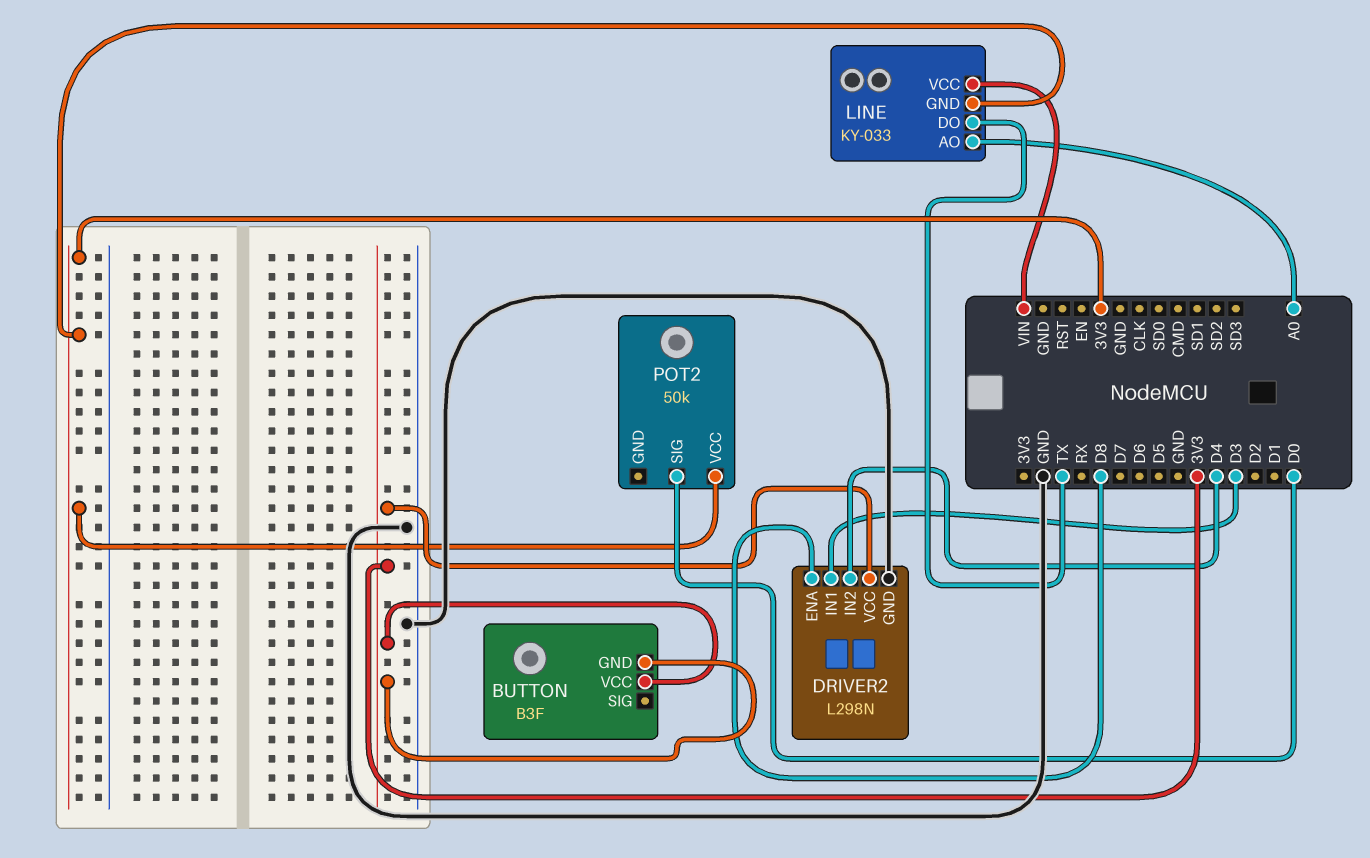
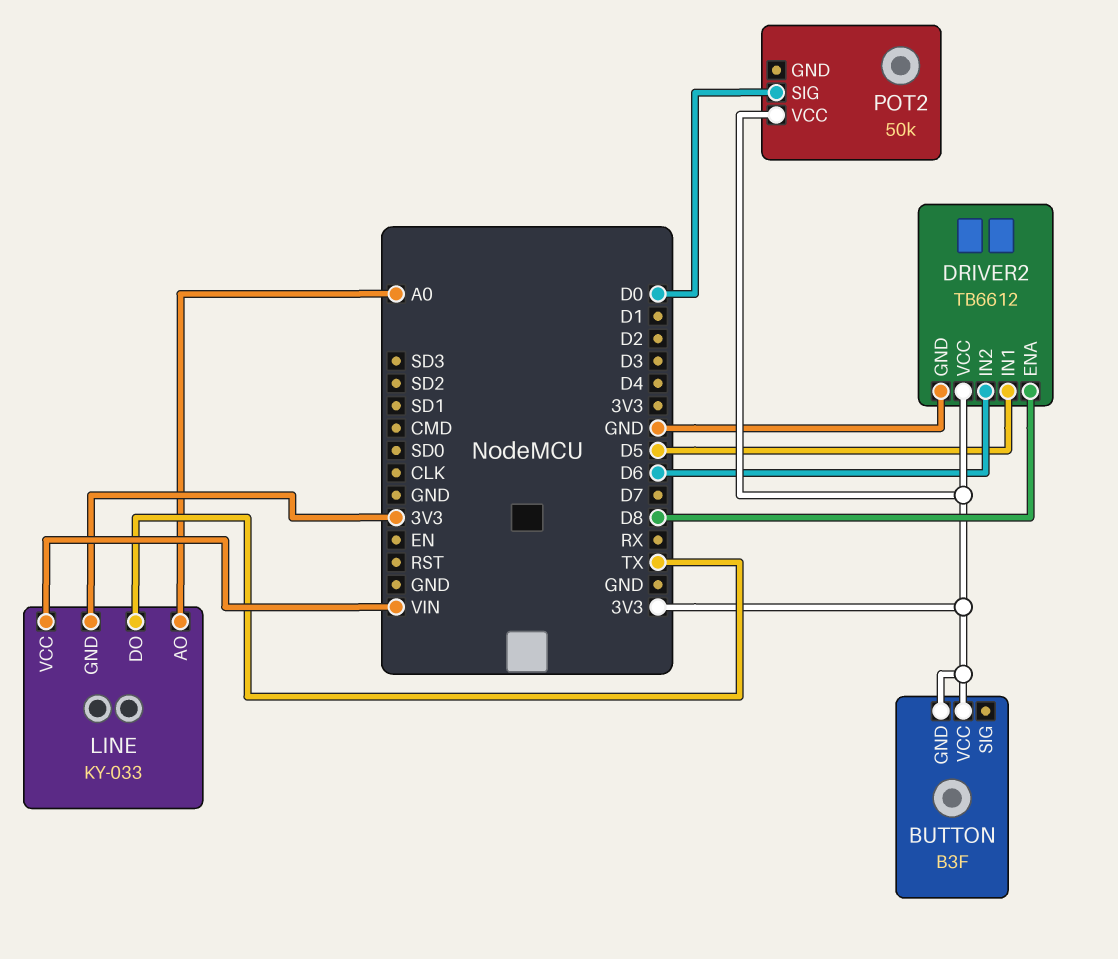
DRIVER2: L298N -> TB6612
DRIVER2 pin IN1: D3 -> D5
DRIVER2 pin IN2: D4 -> D6

